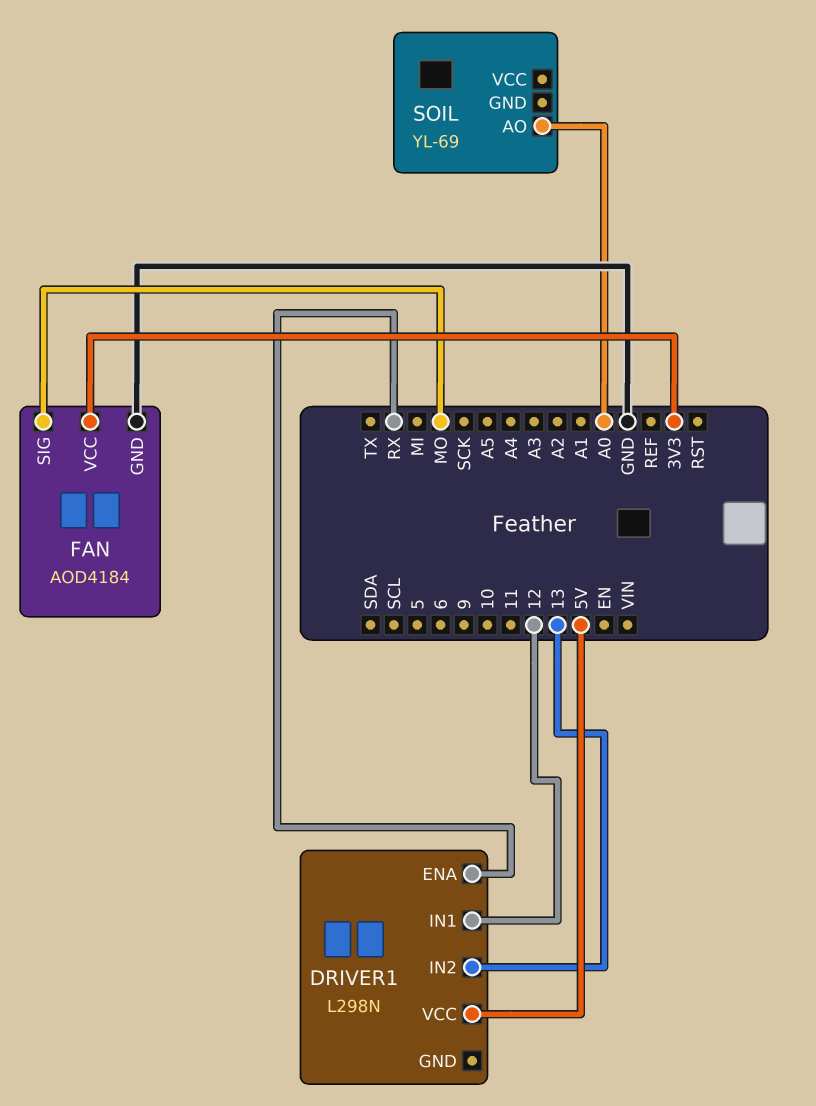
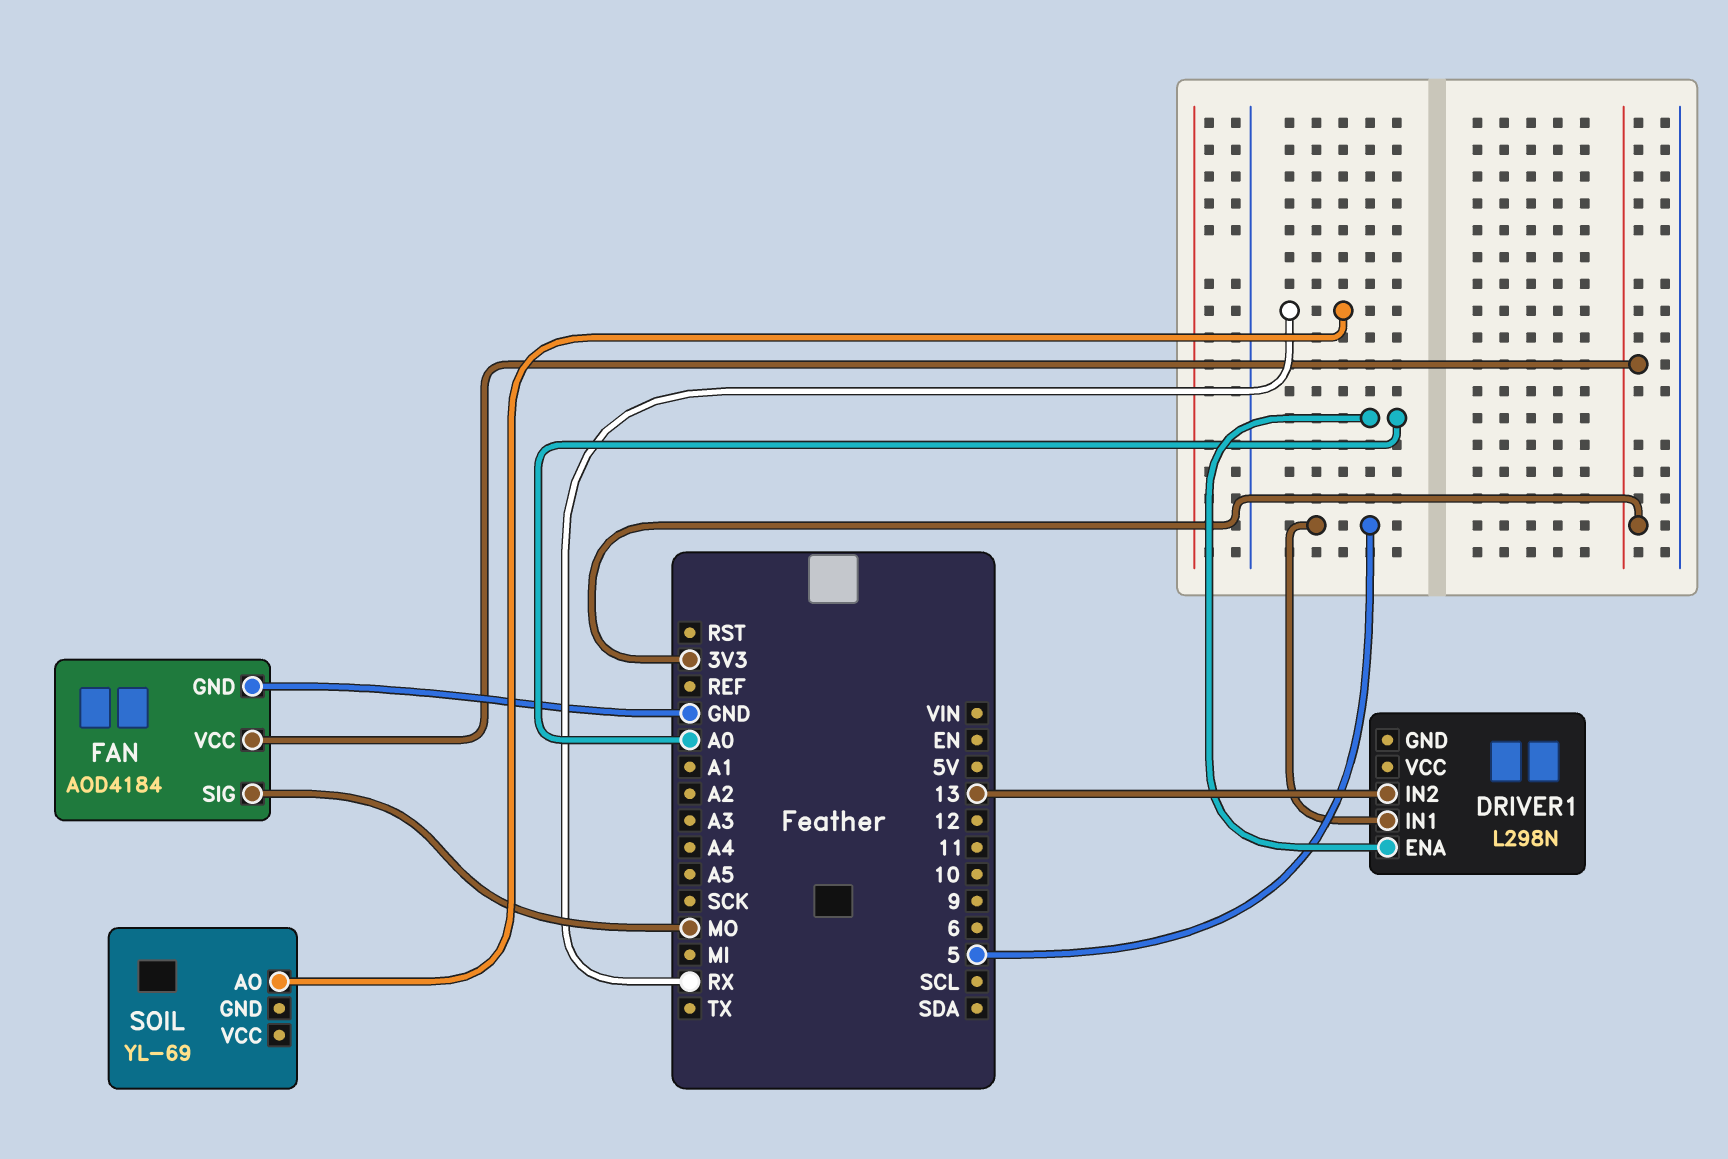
DRIVER1 pin ENA: RX -> A0
DRIVER1 pin IN1: 12 -> 5
DRIVER1 pin VCC: 5V -> none
SOIL pin AO: A0 -> RX

